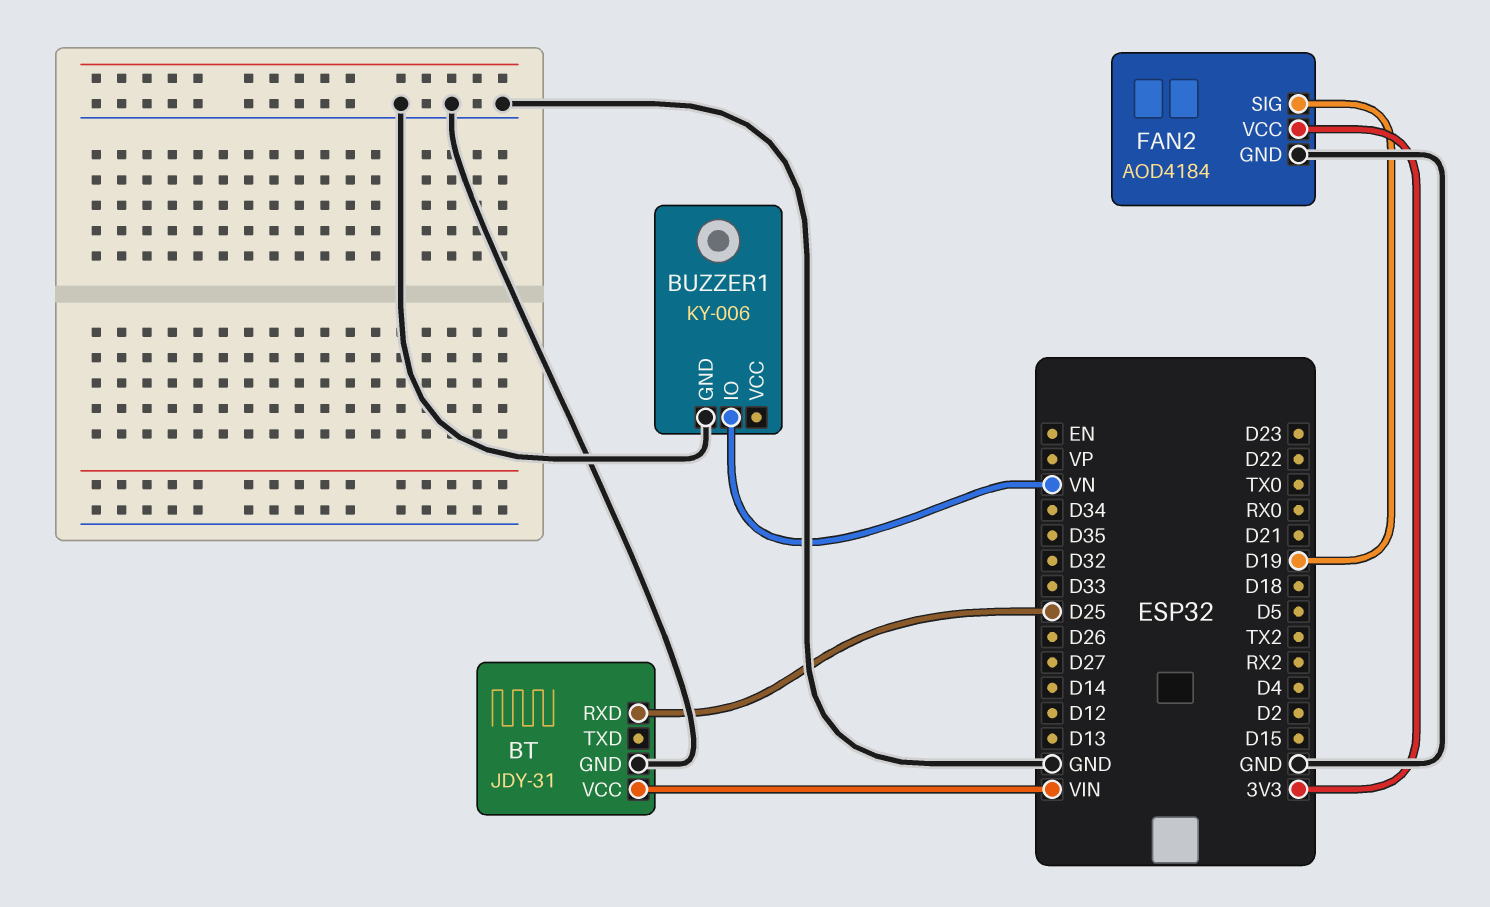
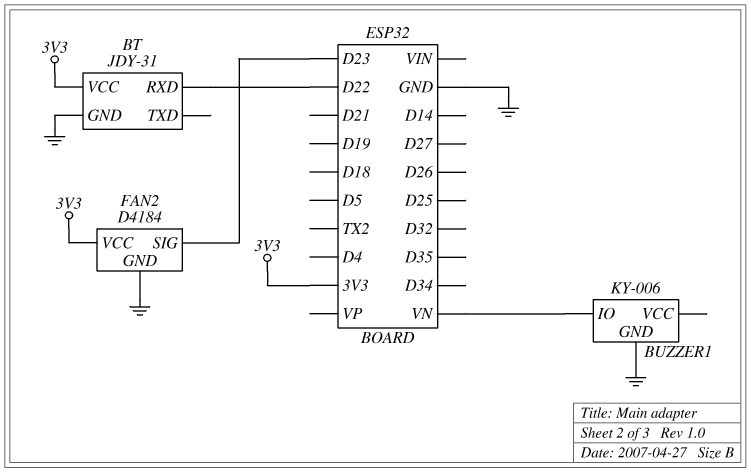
BT pin RXD: D25 -> D22
BT pin VCC: VIN -> 3V3
FAN2: AOD4184 -> D4184
FAN2 pin SIG: D19 -> D23

